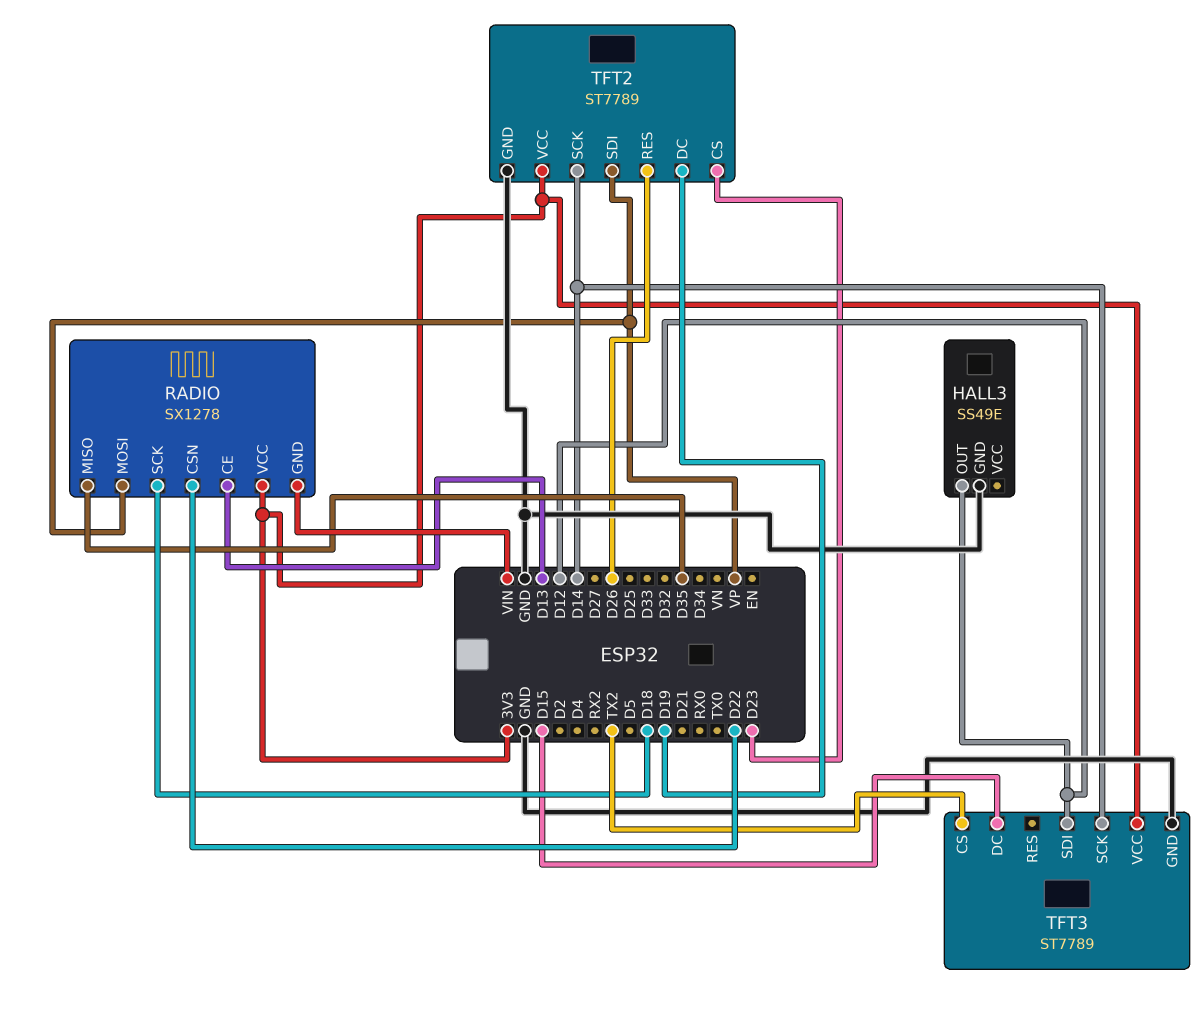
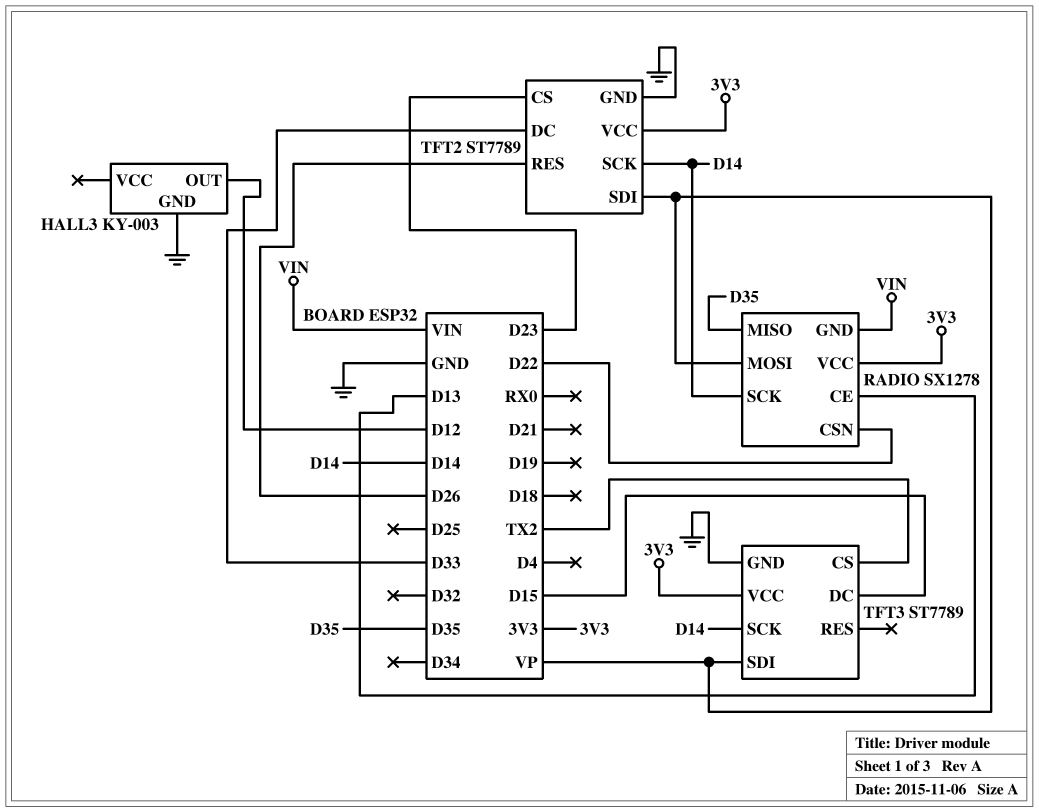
HALL3: SS49E -> KY-003
RADIO pin SCK: D18 -> D14
TFT2 pin DC: D19 -> D33
TFT3 pin SDI: D12 -> VP

